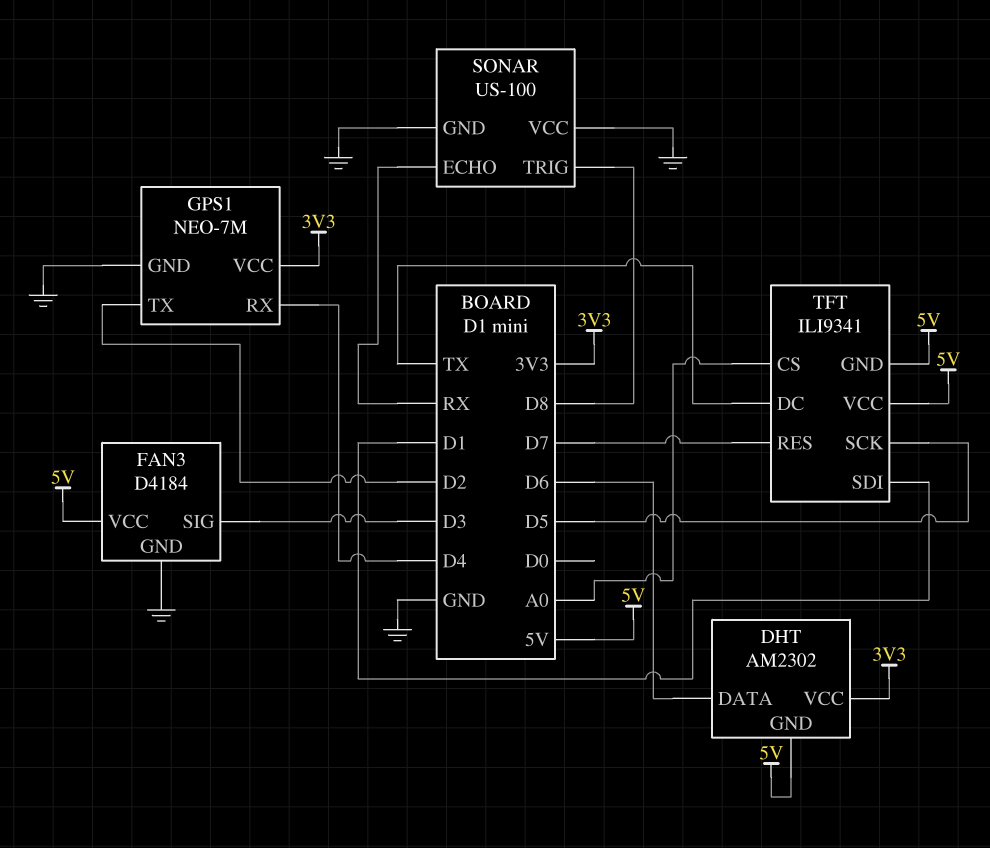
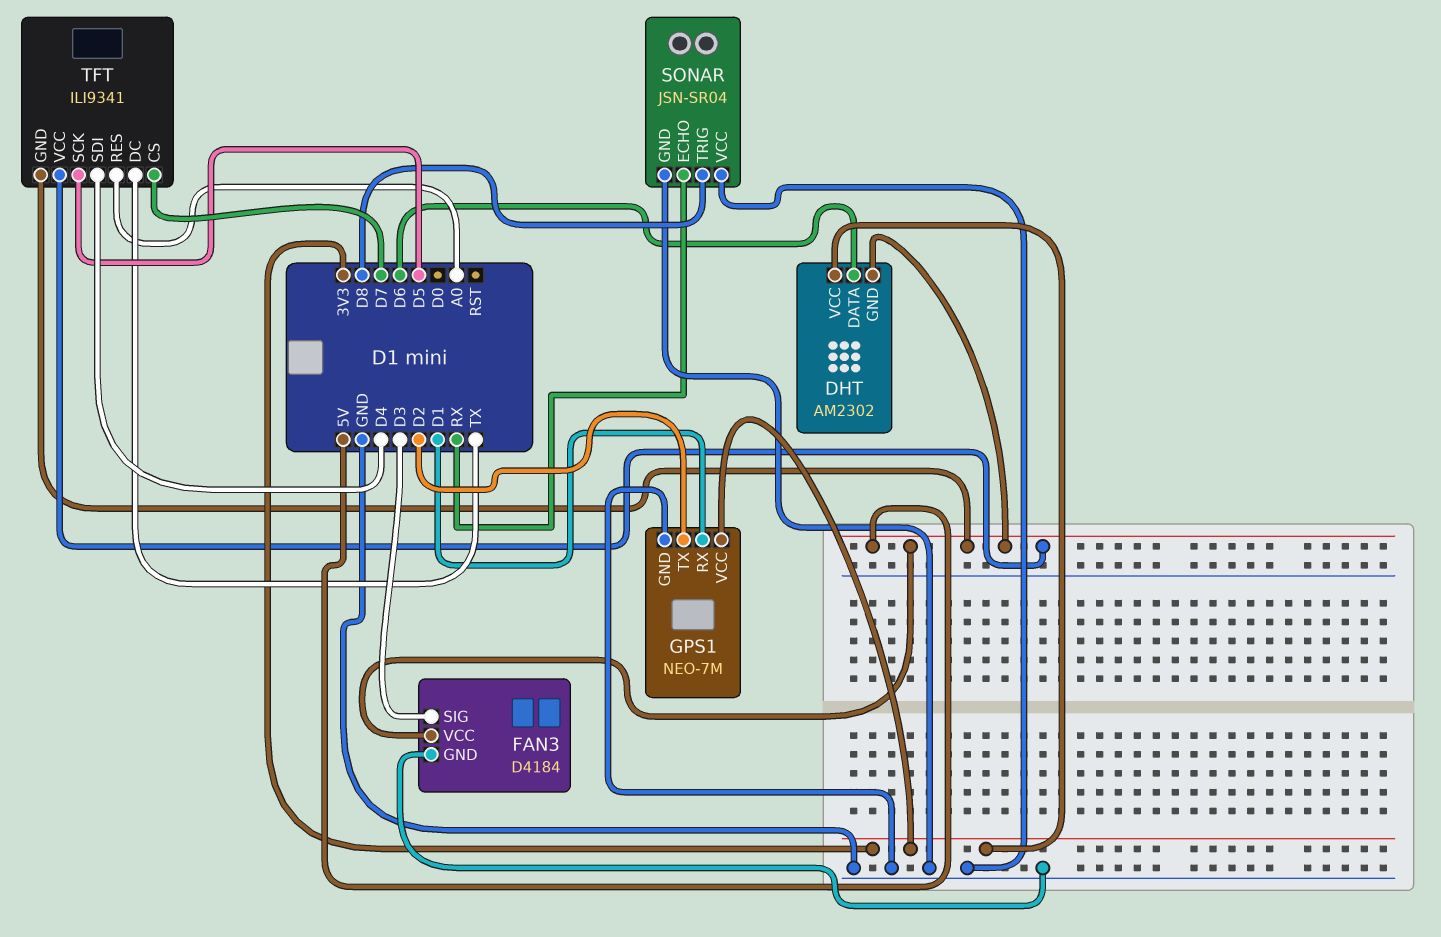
GPS1 pin RX: D4 -> D1
SONAR: US-100 -> JSN-SR04
TFT pin CS: A0 -> D7
TFT pin RES: D7 -> A0
TFT pin SDI: D1 -> D4

